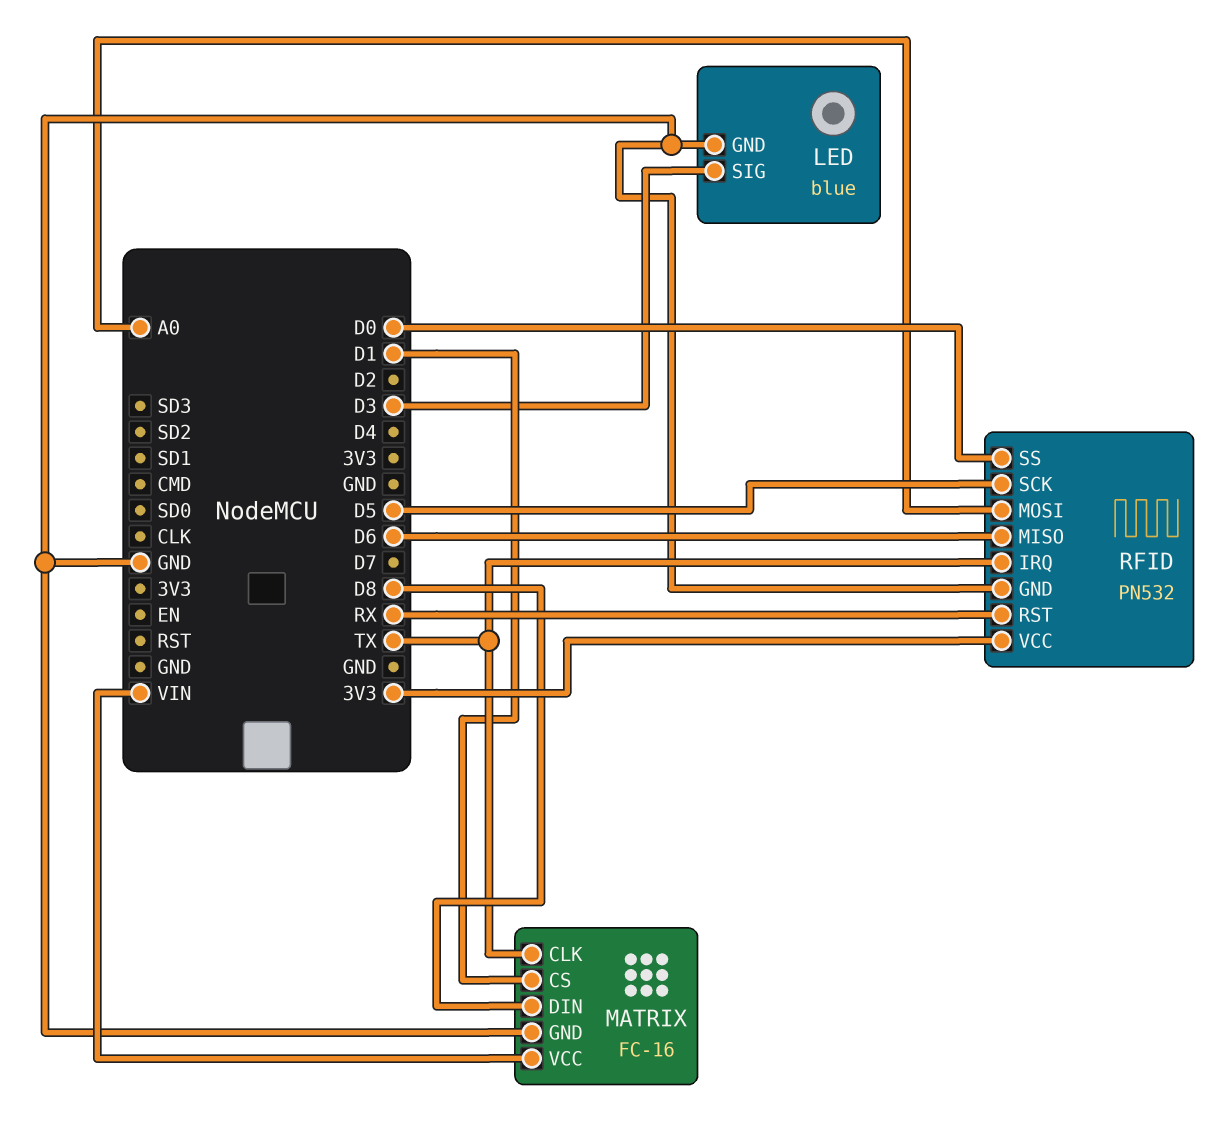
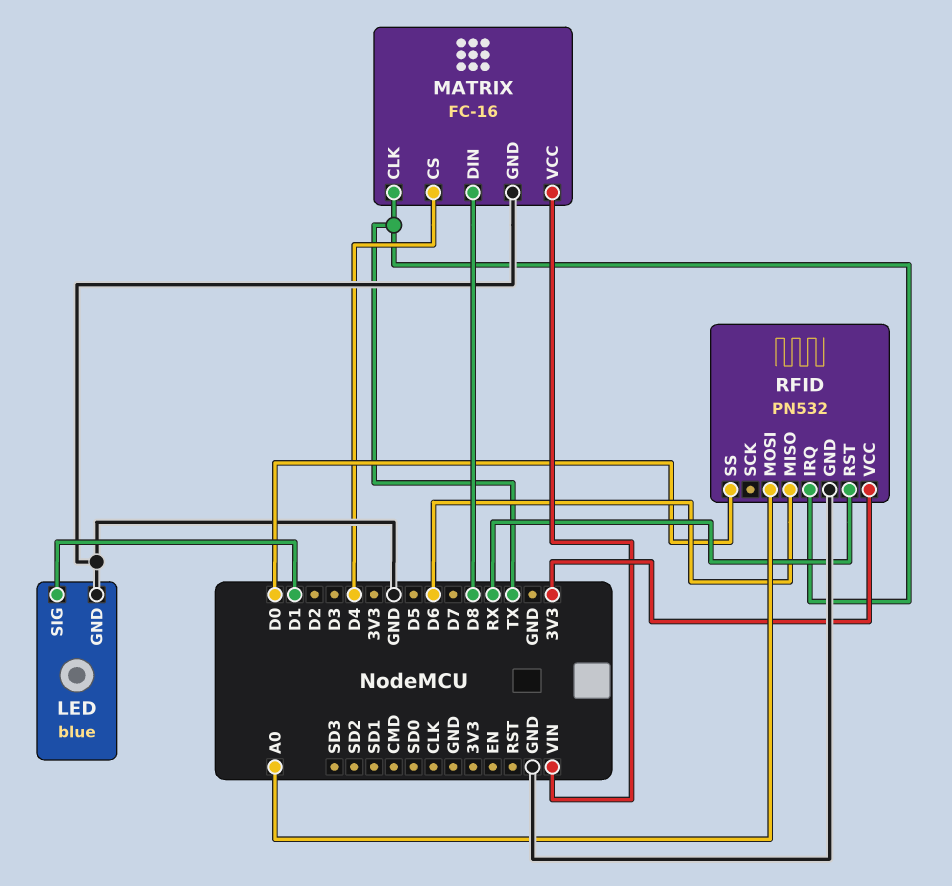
LED pin SIG: D3 -> D1
MATRIX pin CS: D1 -> D4
RFID pin SCK: D5 -> none

